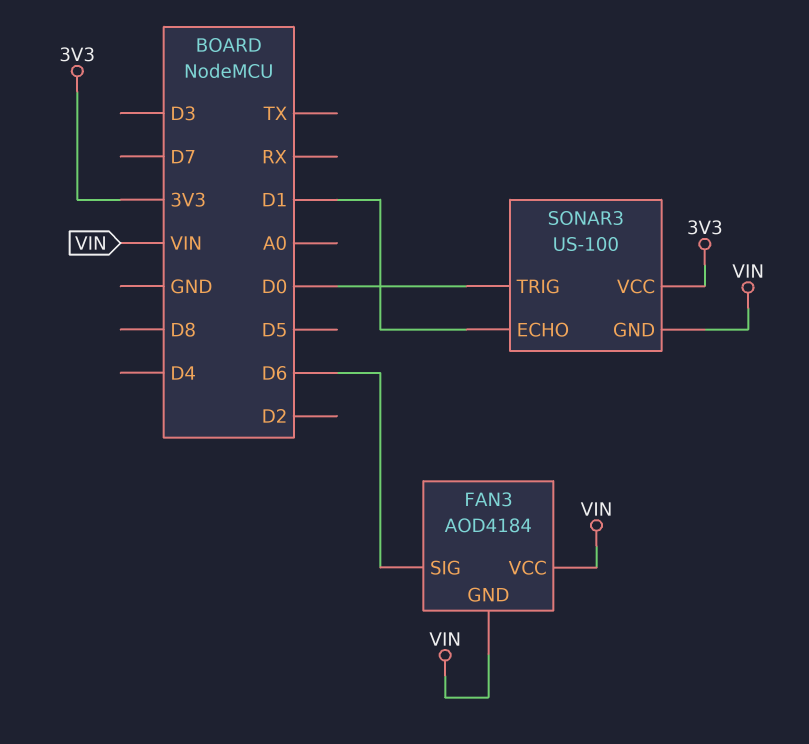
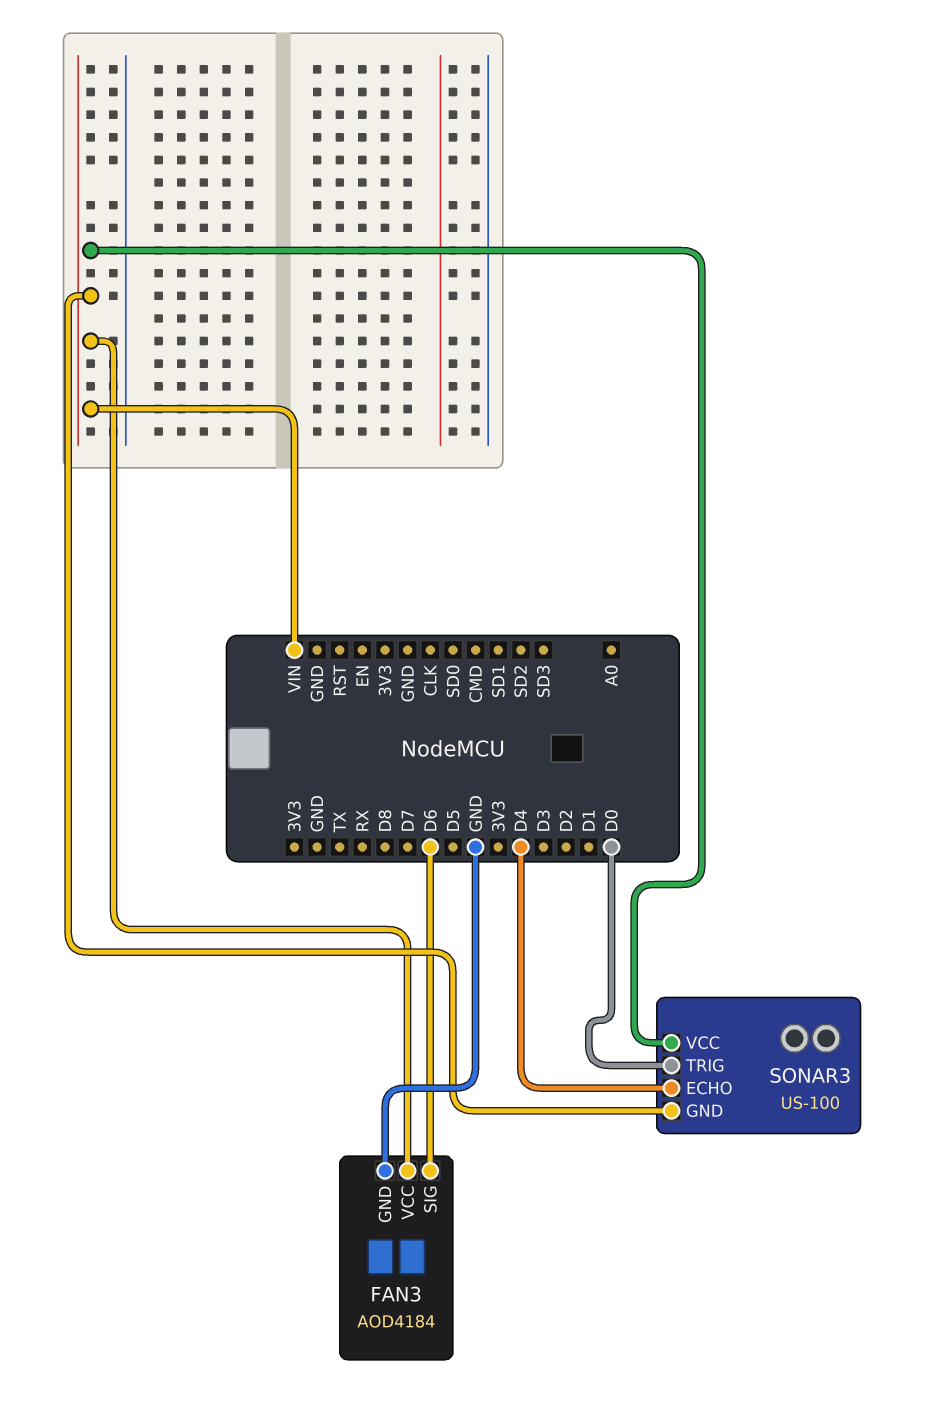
FAN3 pin GND: VIN -> GND
SONAR3 pin ECHO: D1 -> D4
SONAR3 pin VCC: 3V3 -> VIN

